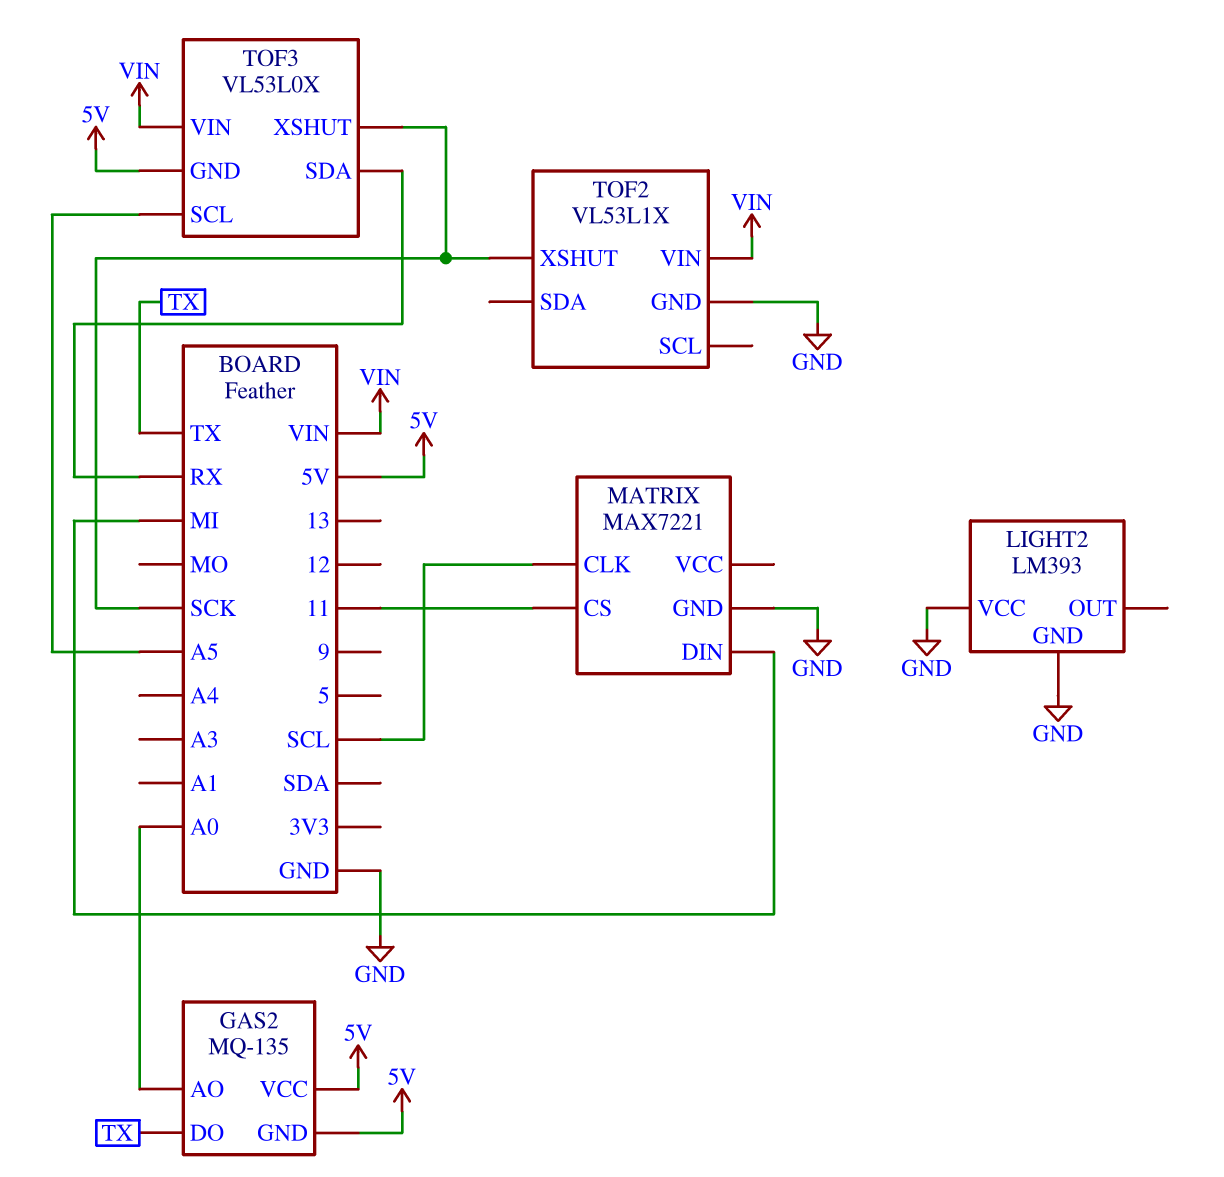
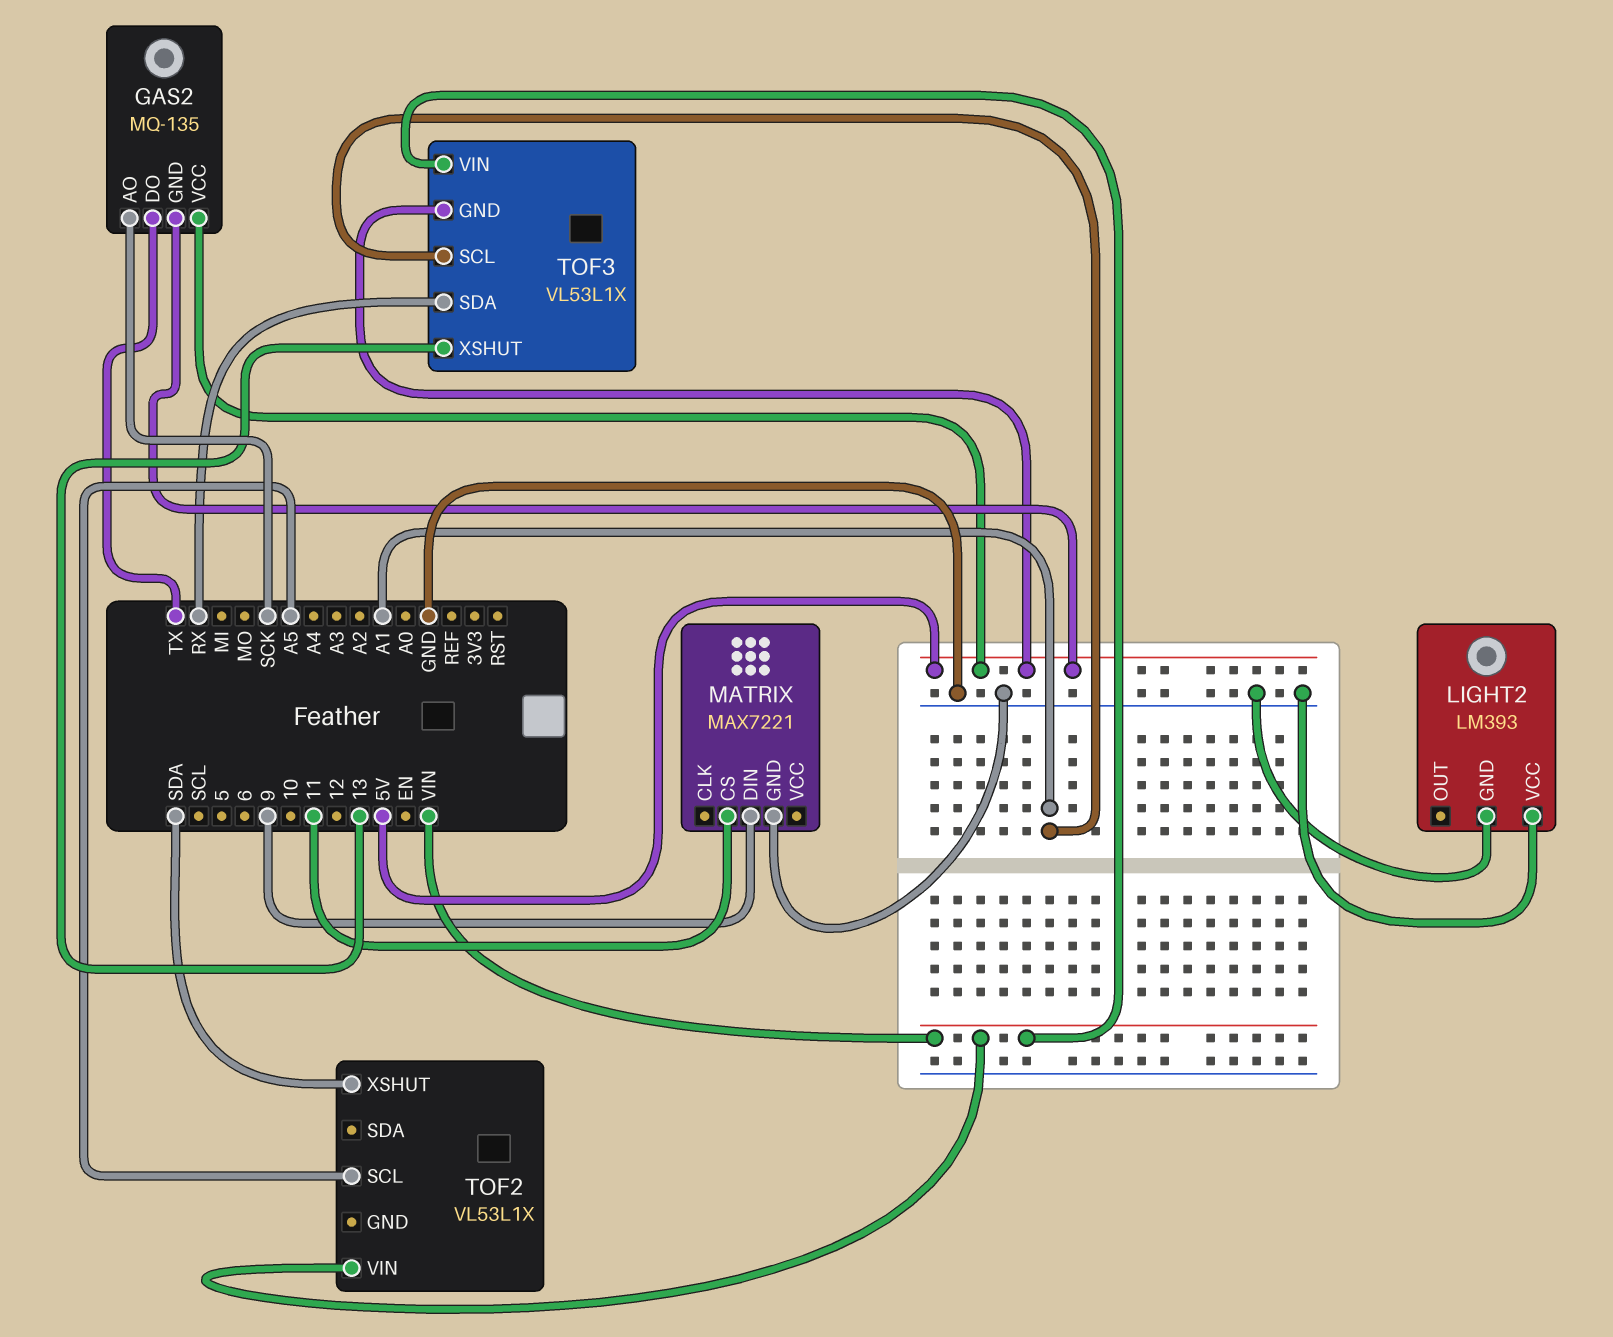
GAS2 pin AO: A0 -> SCK
MATRIX pin CLK: SCL -> none
MATRIX pin DIN: MI -> 9
TOF2 pin GND: GND -> none
TOF2 pin SCL: none -> A5
TOF2 pin XSHUT: SCK -> SDA
TOF3: VL53L0X -> VL53L1X
TOF3 pin SCL: A5 -> A1
TOF3 pin XSHUT: SCK -> 13

